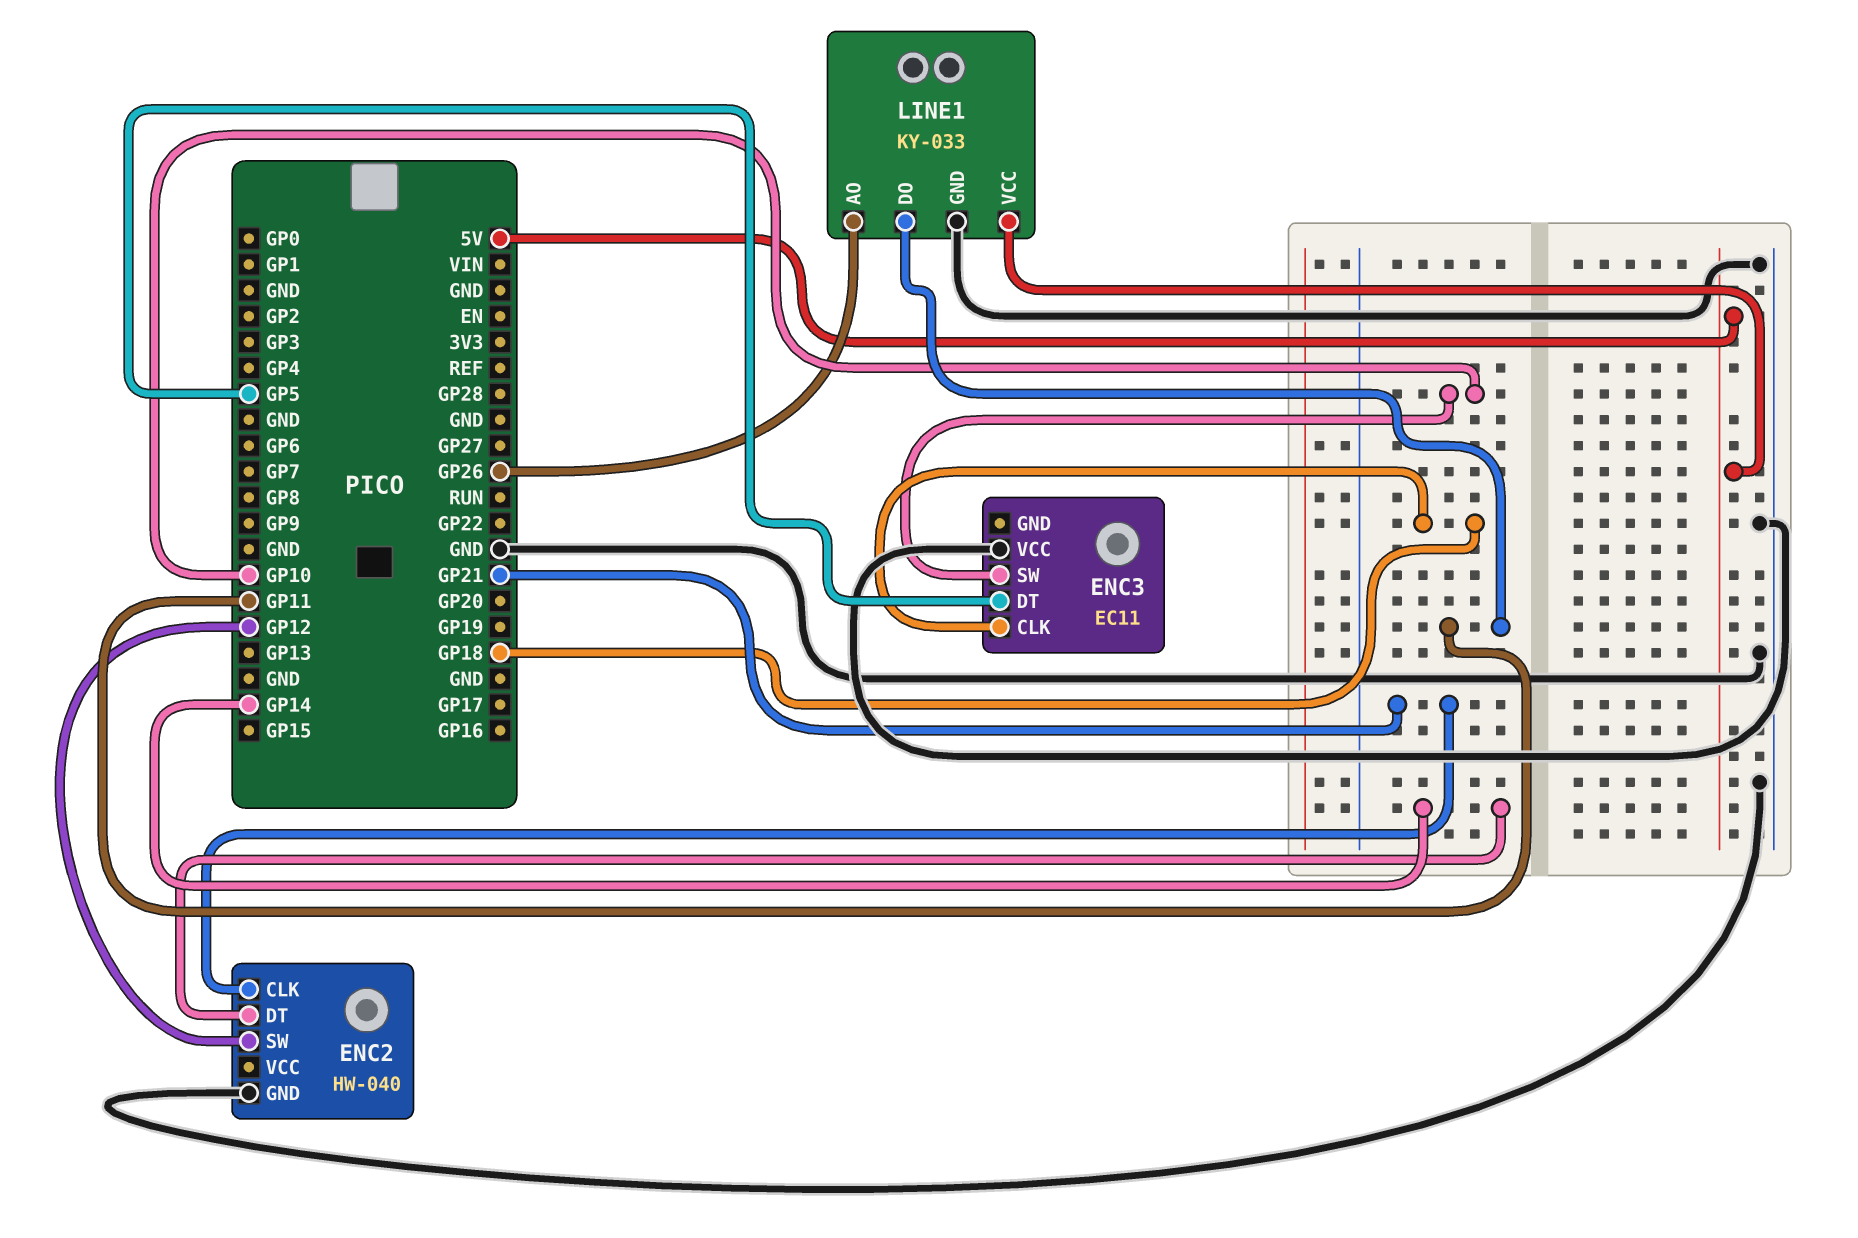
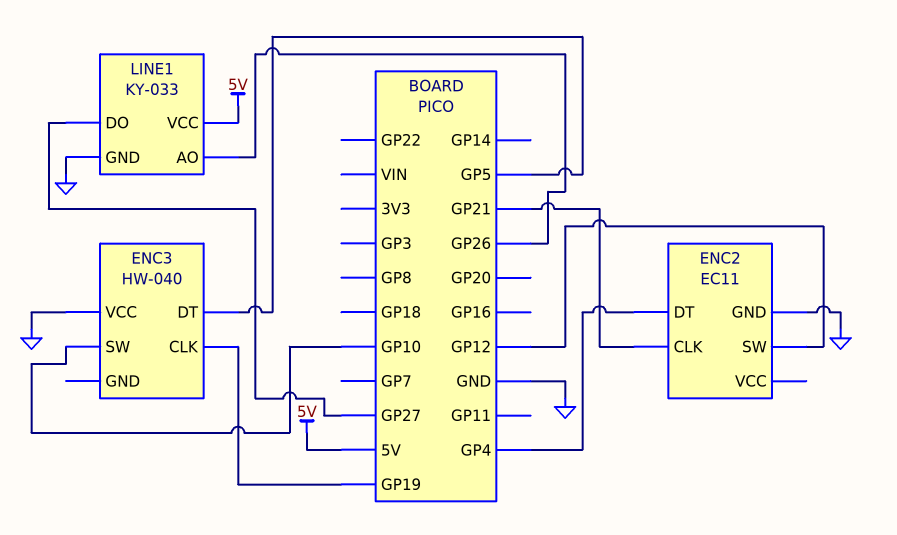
ENC2: HW-040 -> EC11
ENC2 pin DT: GP14 -> GP4
ENC3: EC11 -> HW-040
ENC3 pin CLK: GP18 -> GP19
LINE1 pin DO: GP11 -> GP27

